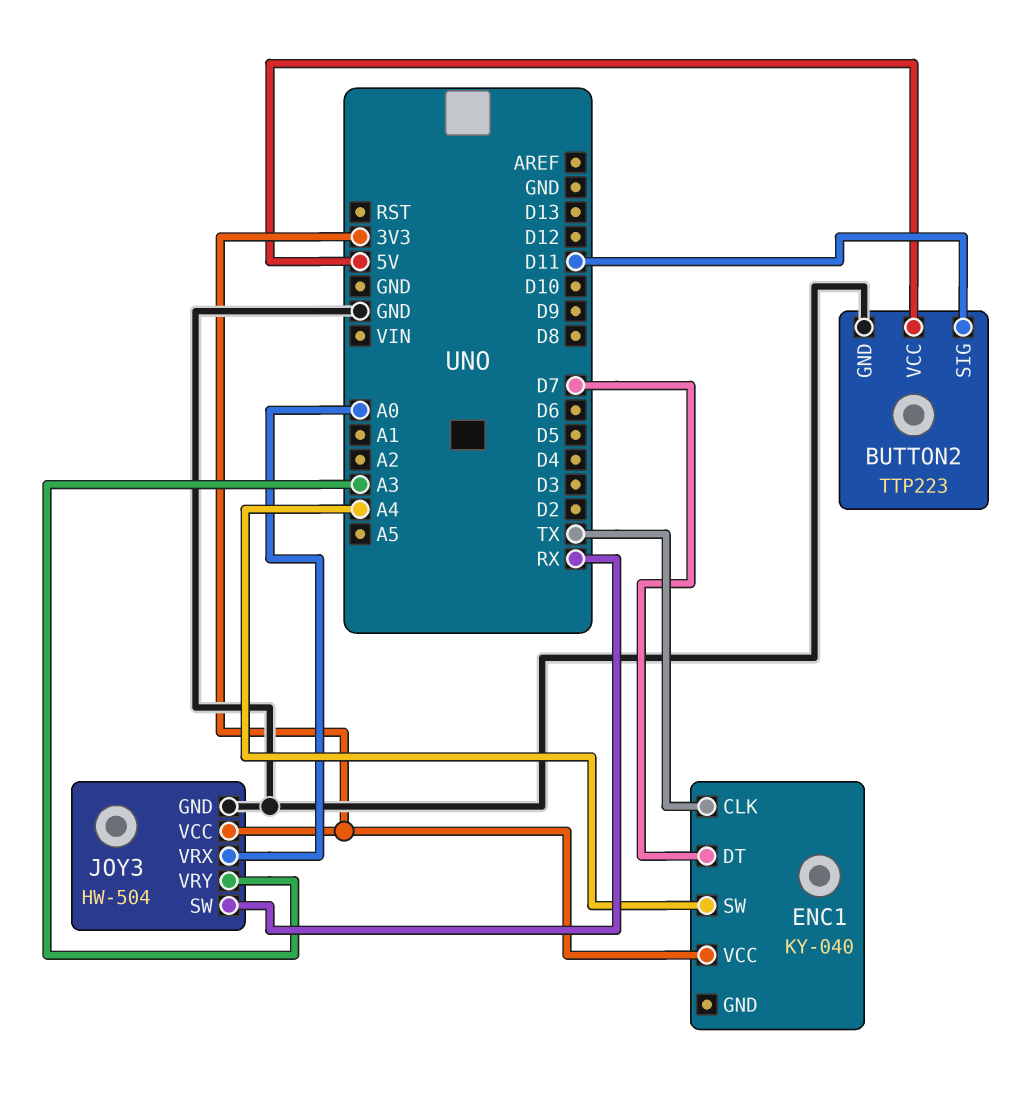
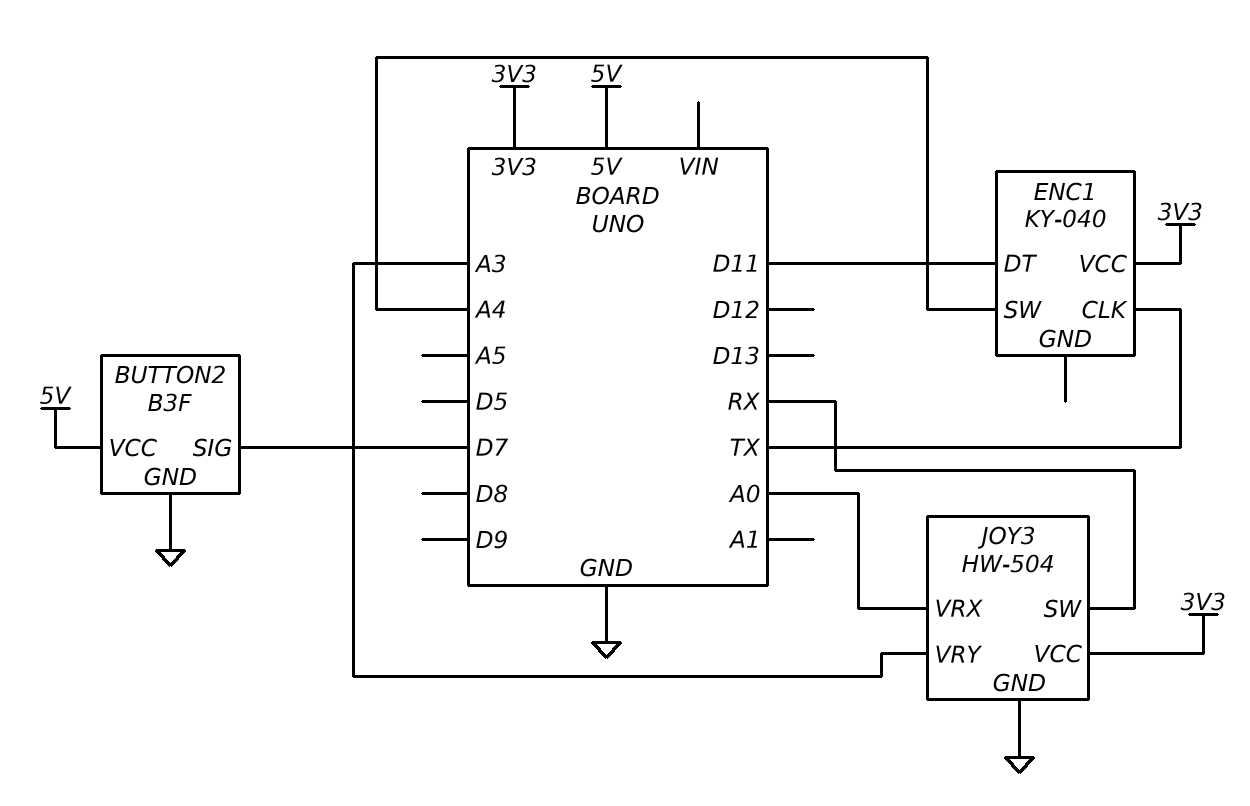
BUTTON2: TTP223 -> B3F
BUTTON2 pin SIG: D11 -> D7
ENC1 pin DT: D7 -> D11

